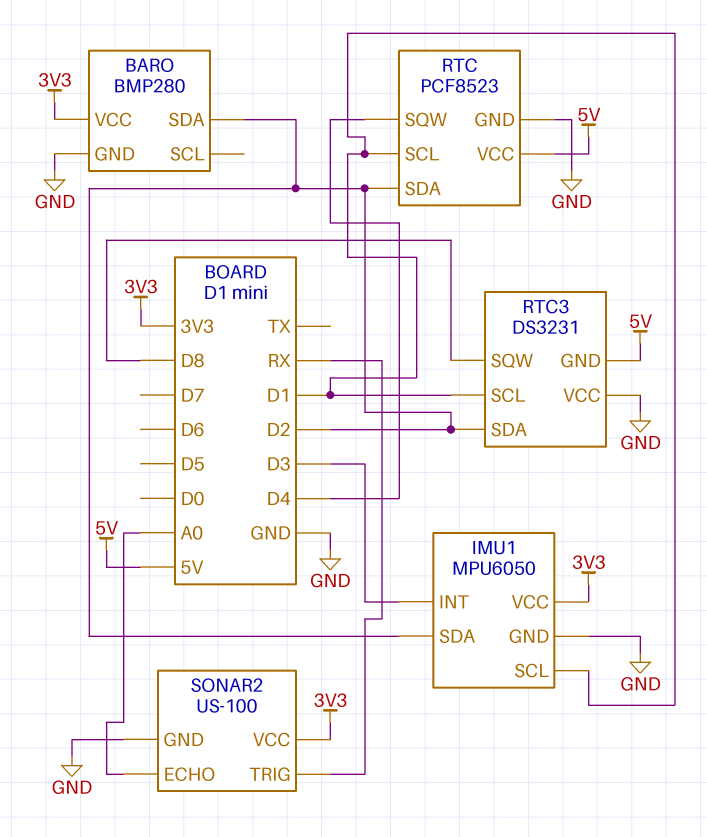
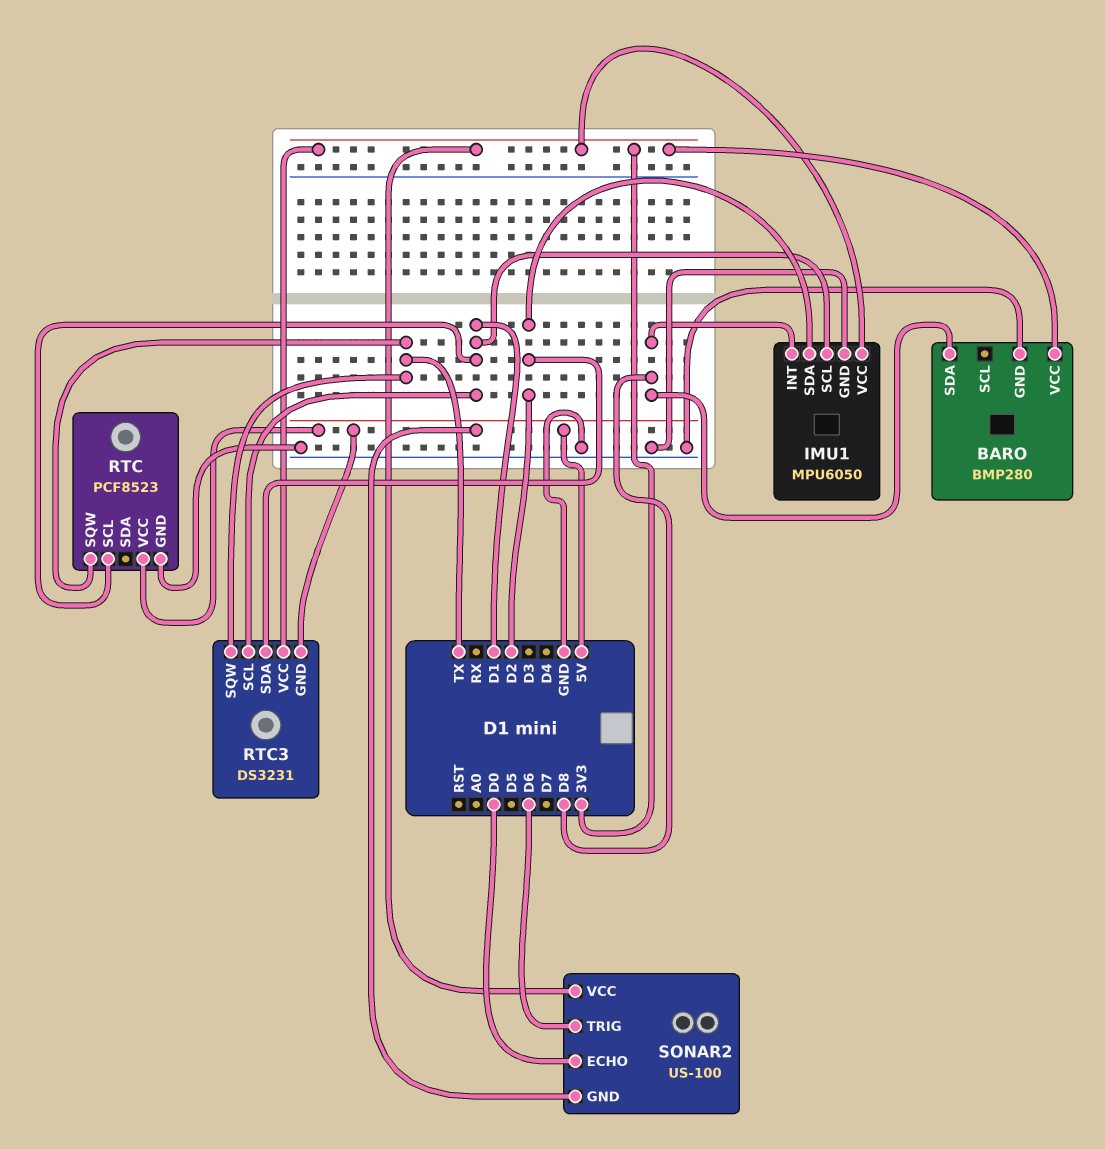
BARO pin SDA: D2 -> D8
IMU1 pin INT: D3 -> D8
RTC pin SDA: D2 -> none
RTC pin SQW: D4 -> TX
RTC3 pin SQW: D8 -> TX
RTC3 pin VCC: GND -> 3V3
SONAR2 pin ECHO: A0 -> D0
SONAR2 pin GND: GND -> 5V
SONAR2 pin TRIG: RX -> D6

